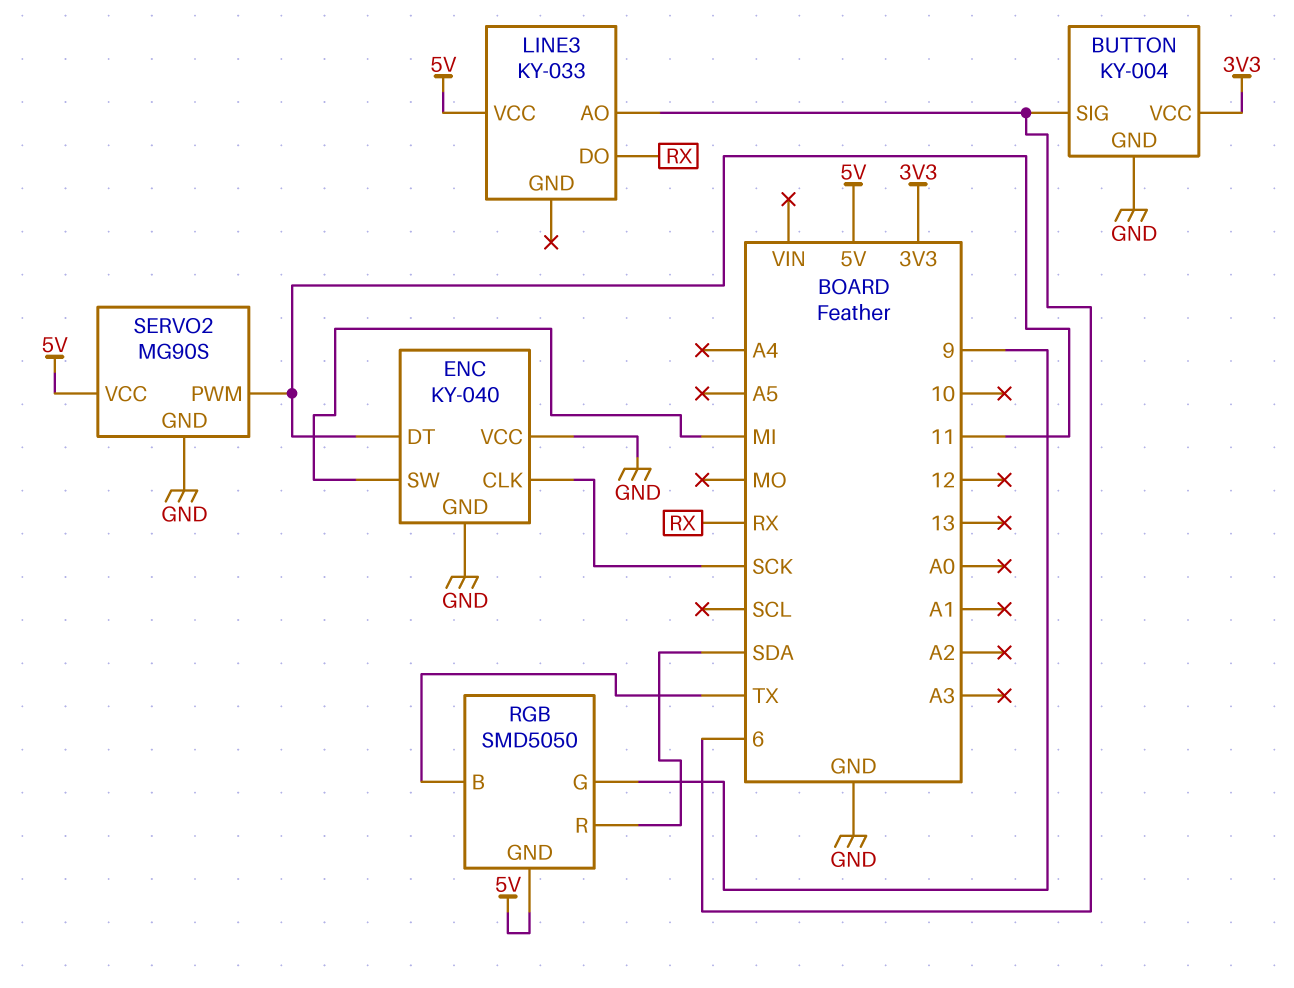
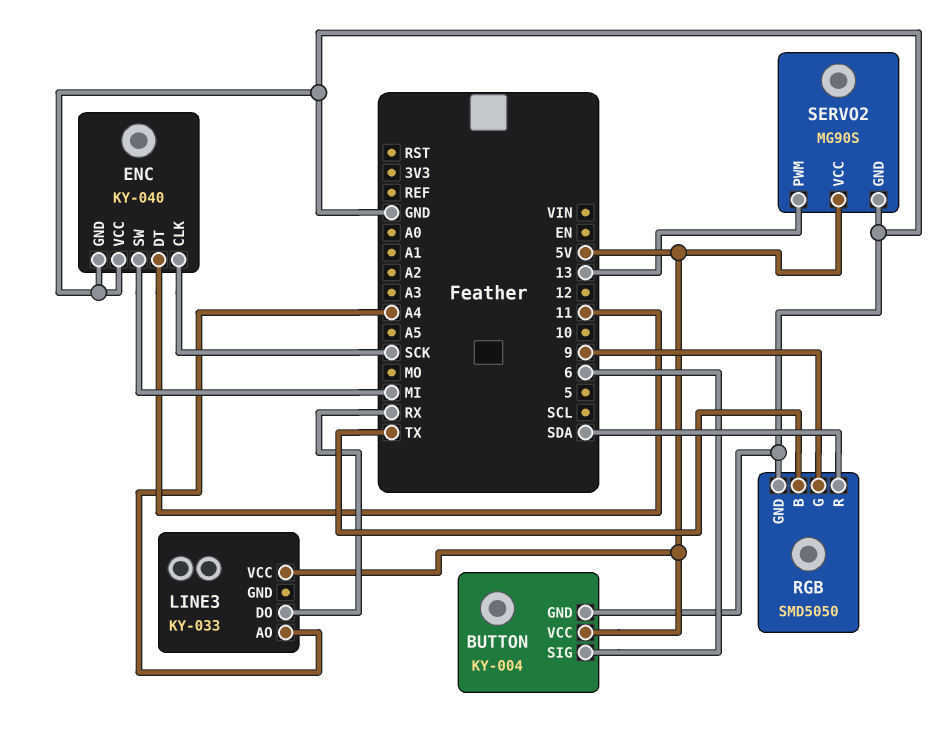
BUTTON pin VCC: 3V3 -> 5V
LINE3 pin AO: 6 -> A4
RGB pin GND: 5V -> GND
SERVO2 pin PWM: 11 -> 13

